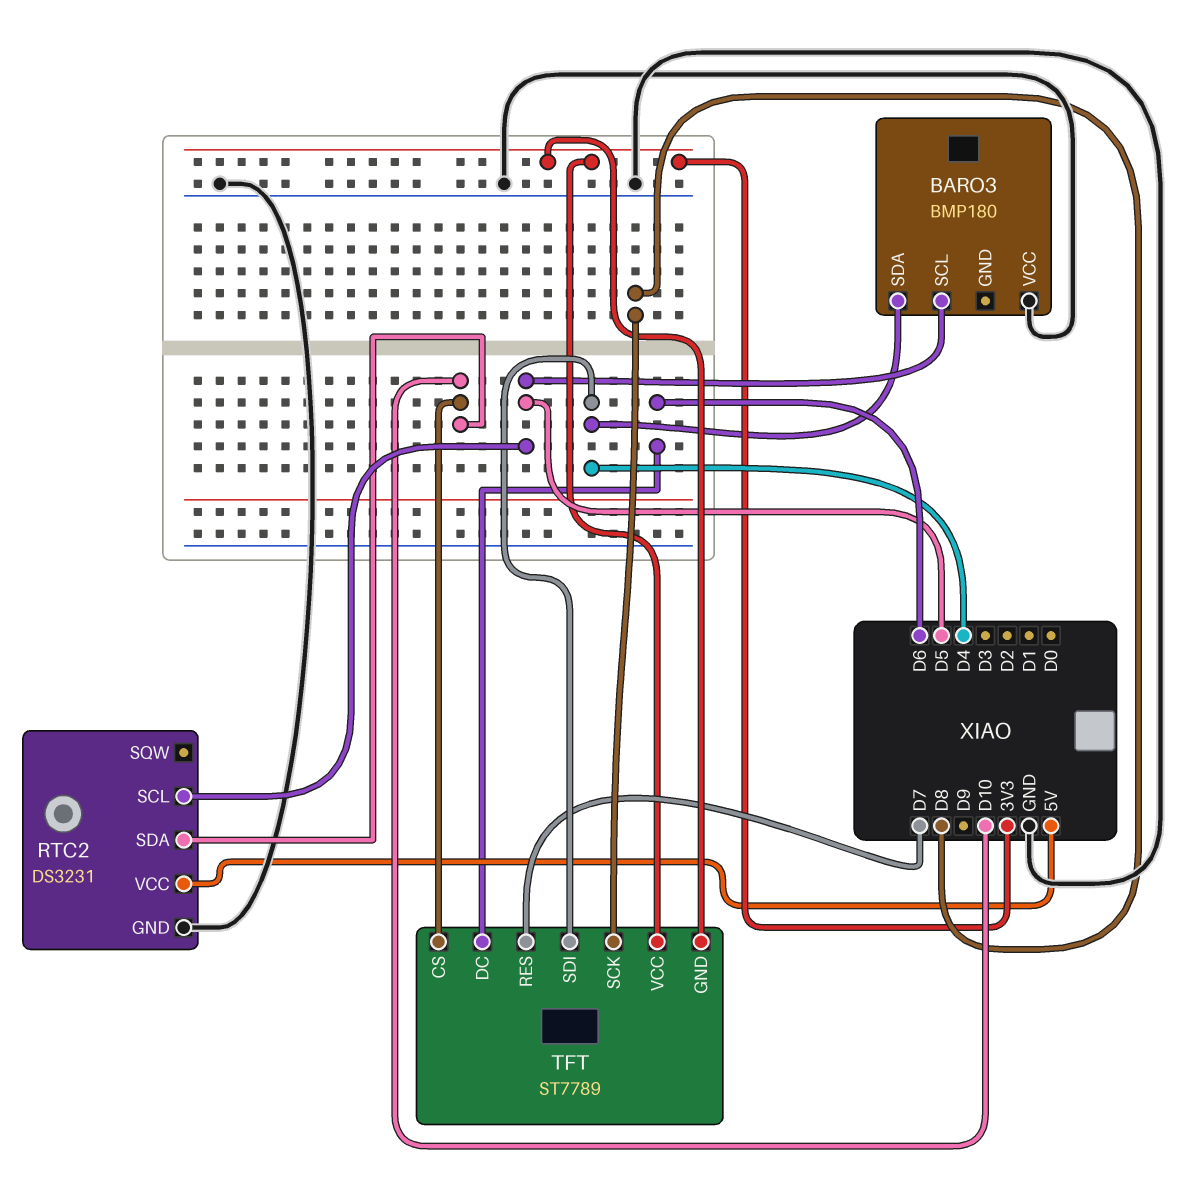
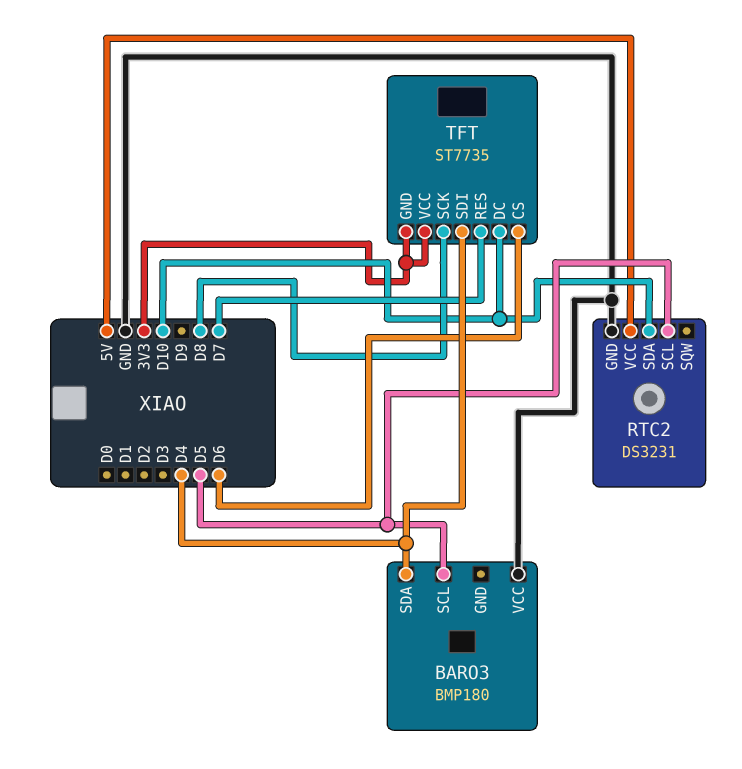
TFT: ST7789 -> ST7735
TFT pin CS: D10 -> D6
TFT pin DC: D6 -> D10

